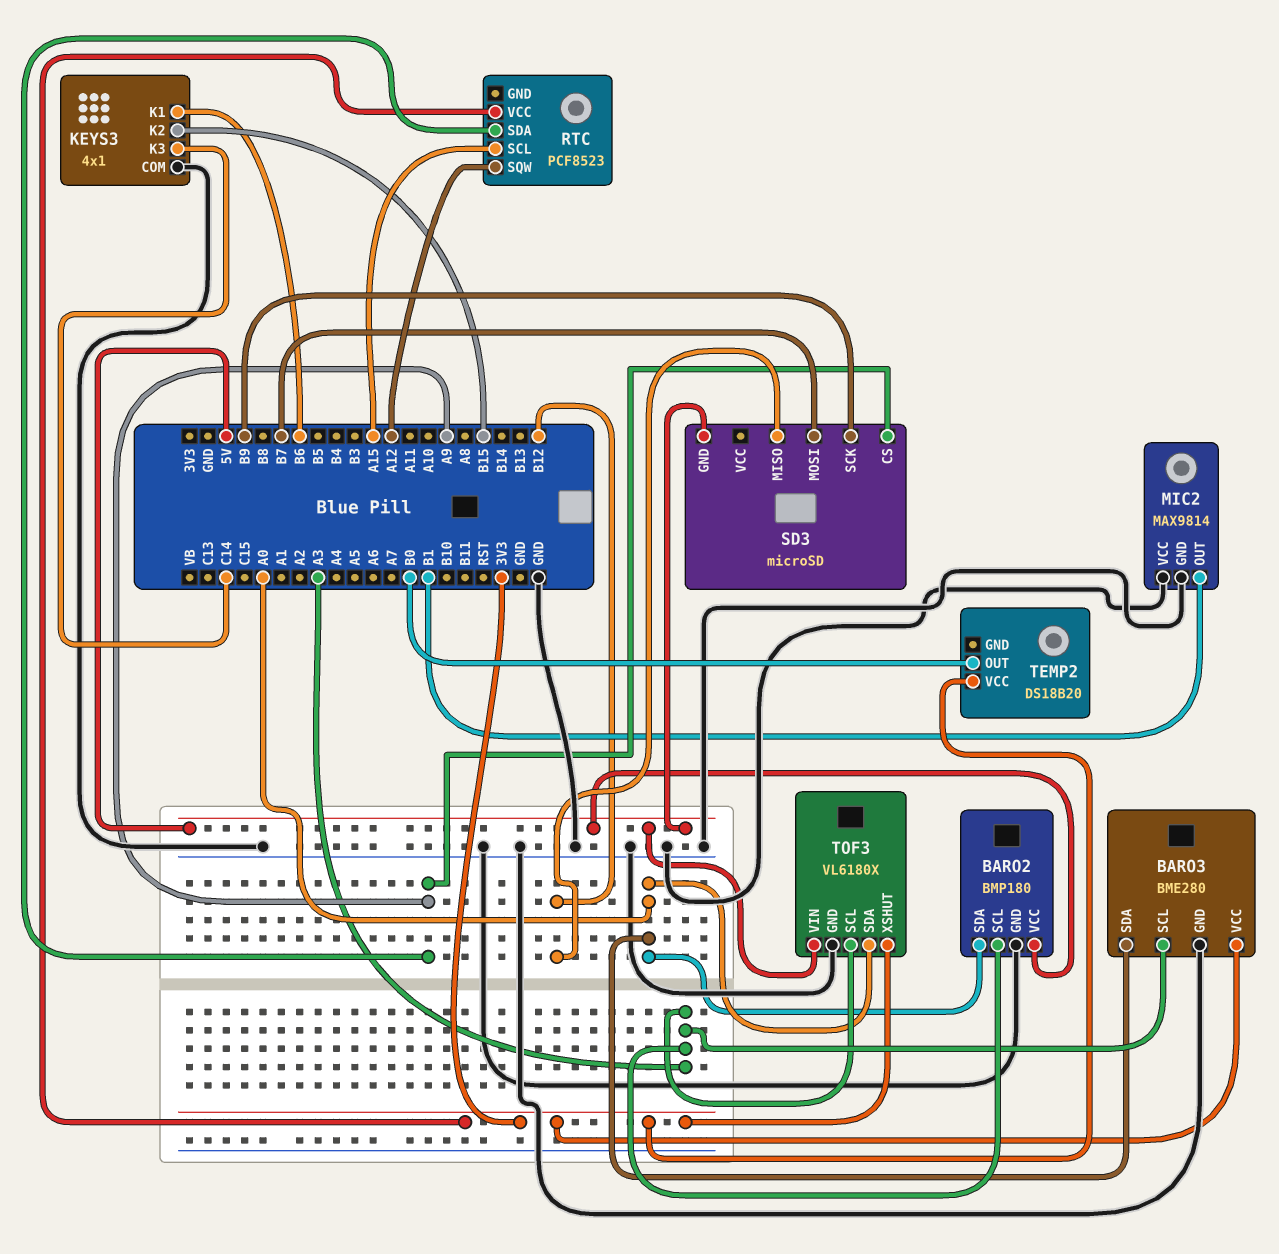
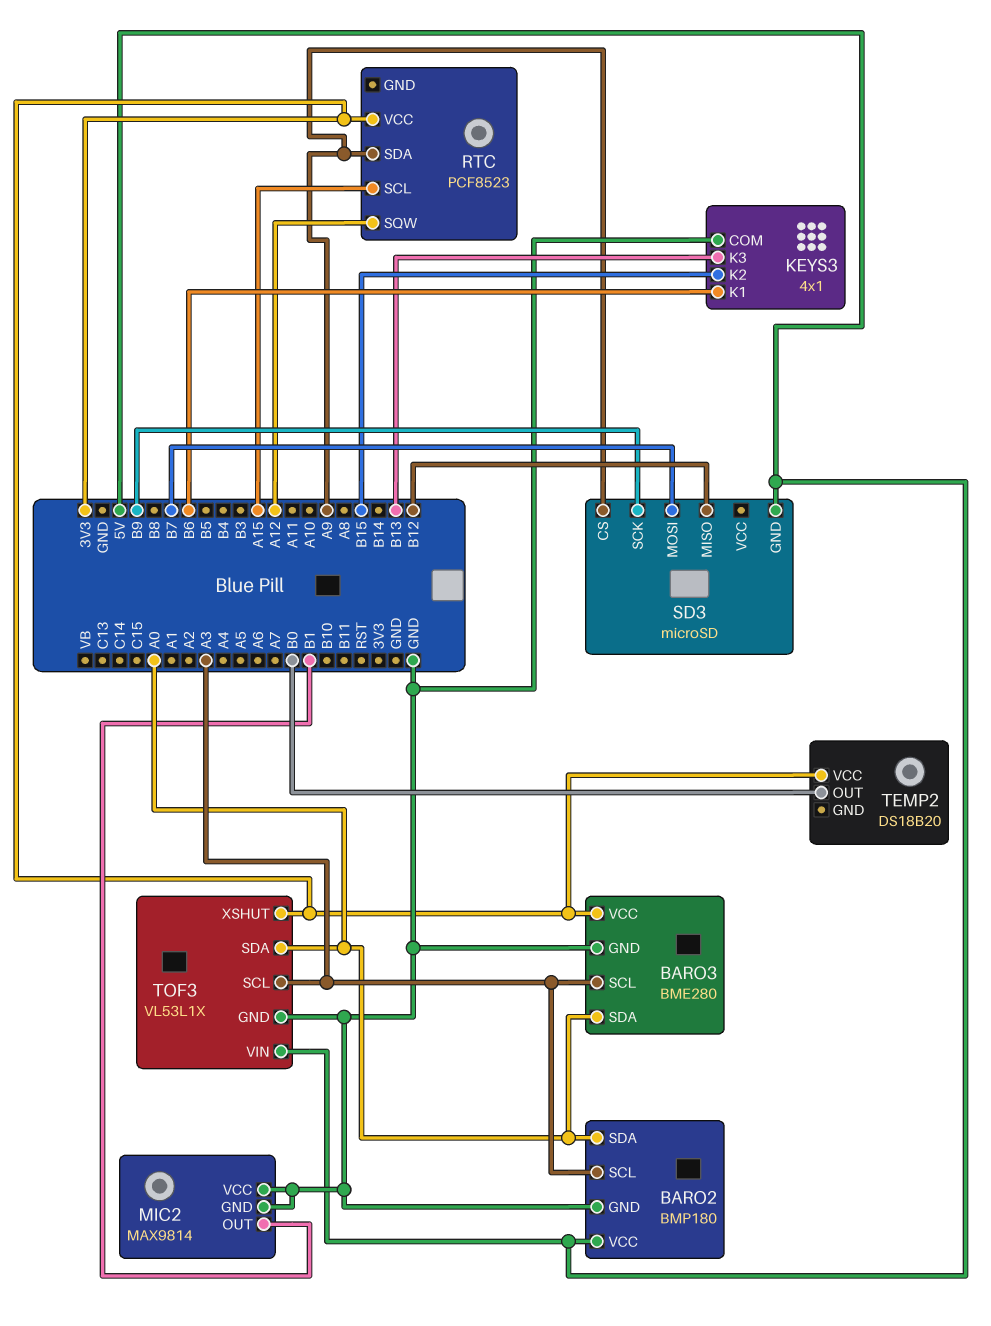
KEYS3 pin K3: C14 -> B13
TOF3: VL6180X -> VL53L1X

